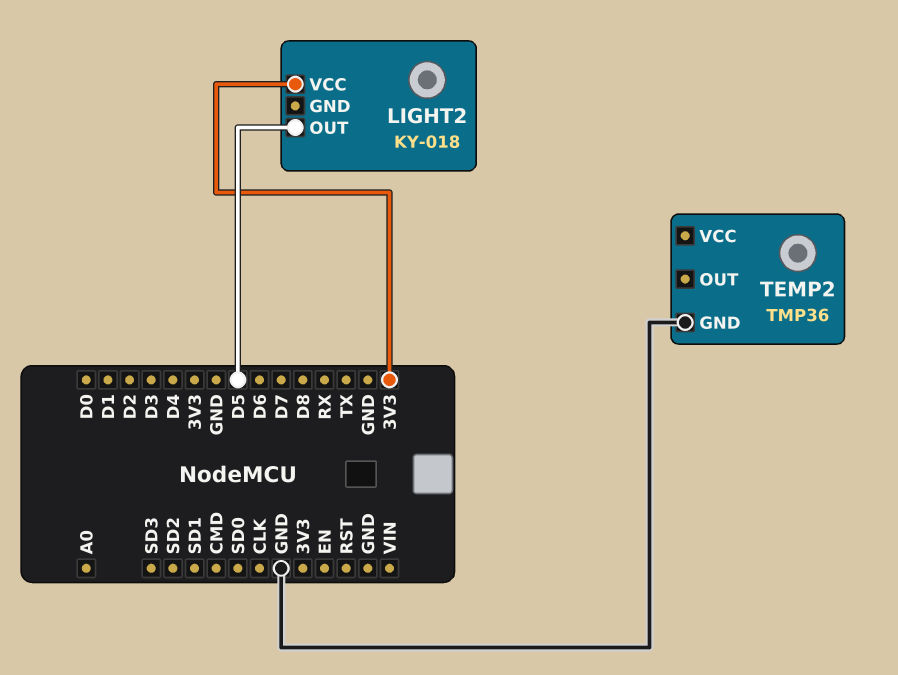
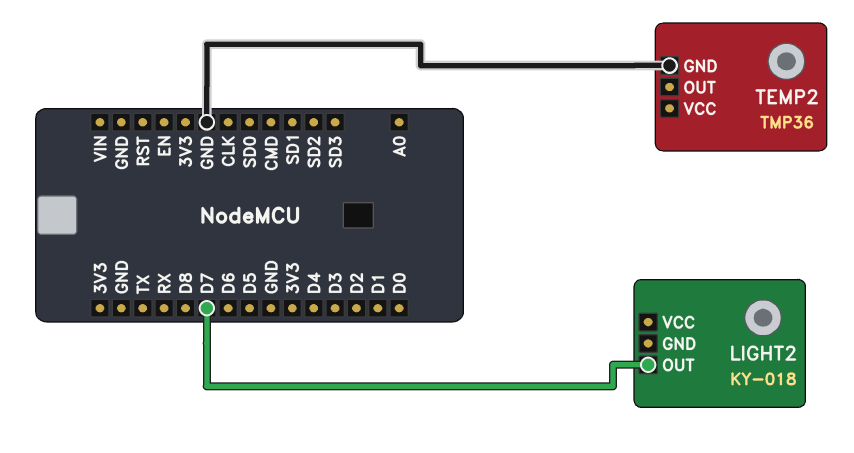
LIGHT2 pin OUT: D5 -> D7
LIGHT2 pin VCC: 3V3 -> none

